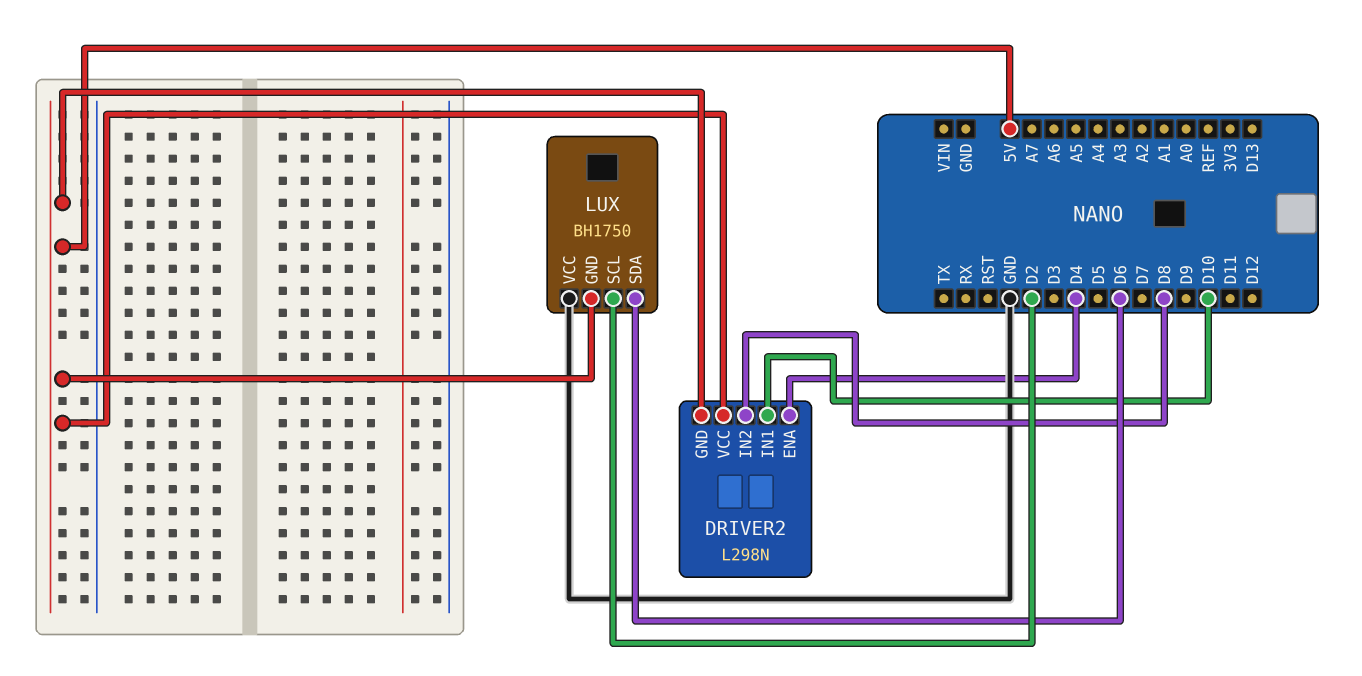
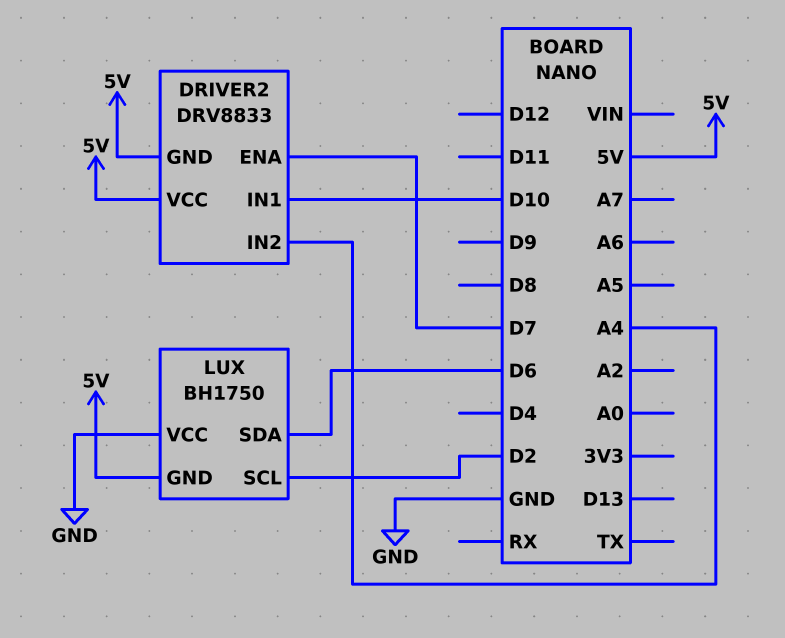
DRIVER2: L298N -> DRV8833
DRIVER2 pin ENA: D4 -> D7
DRIVER2 pin IN2: D8 -> A4

